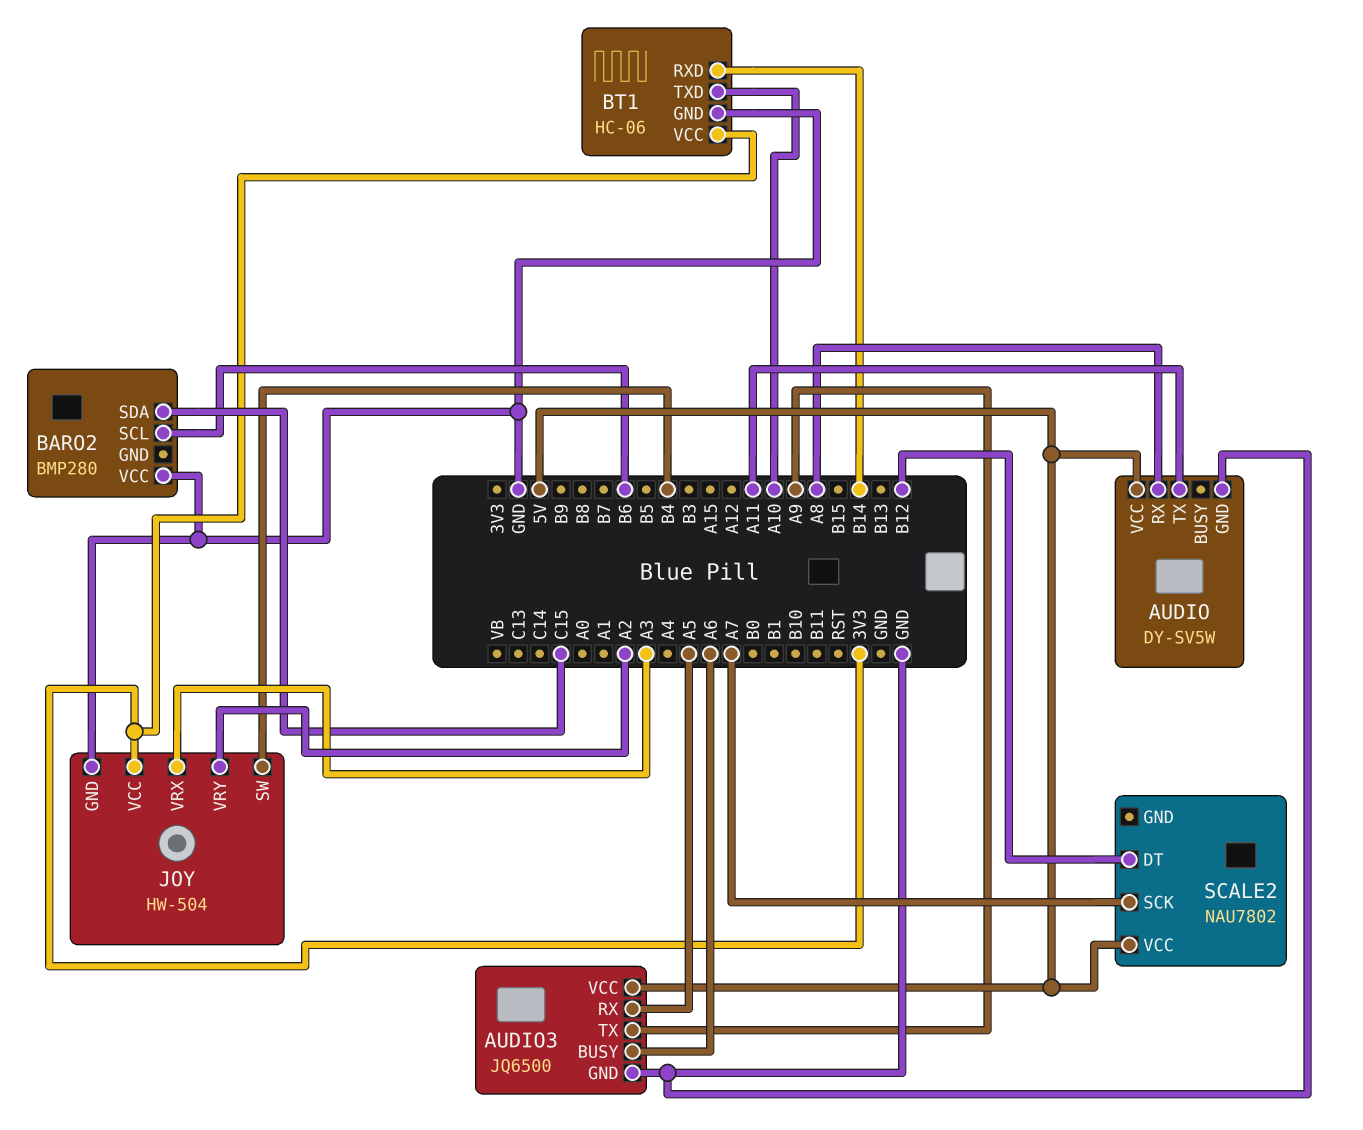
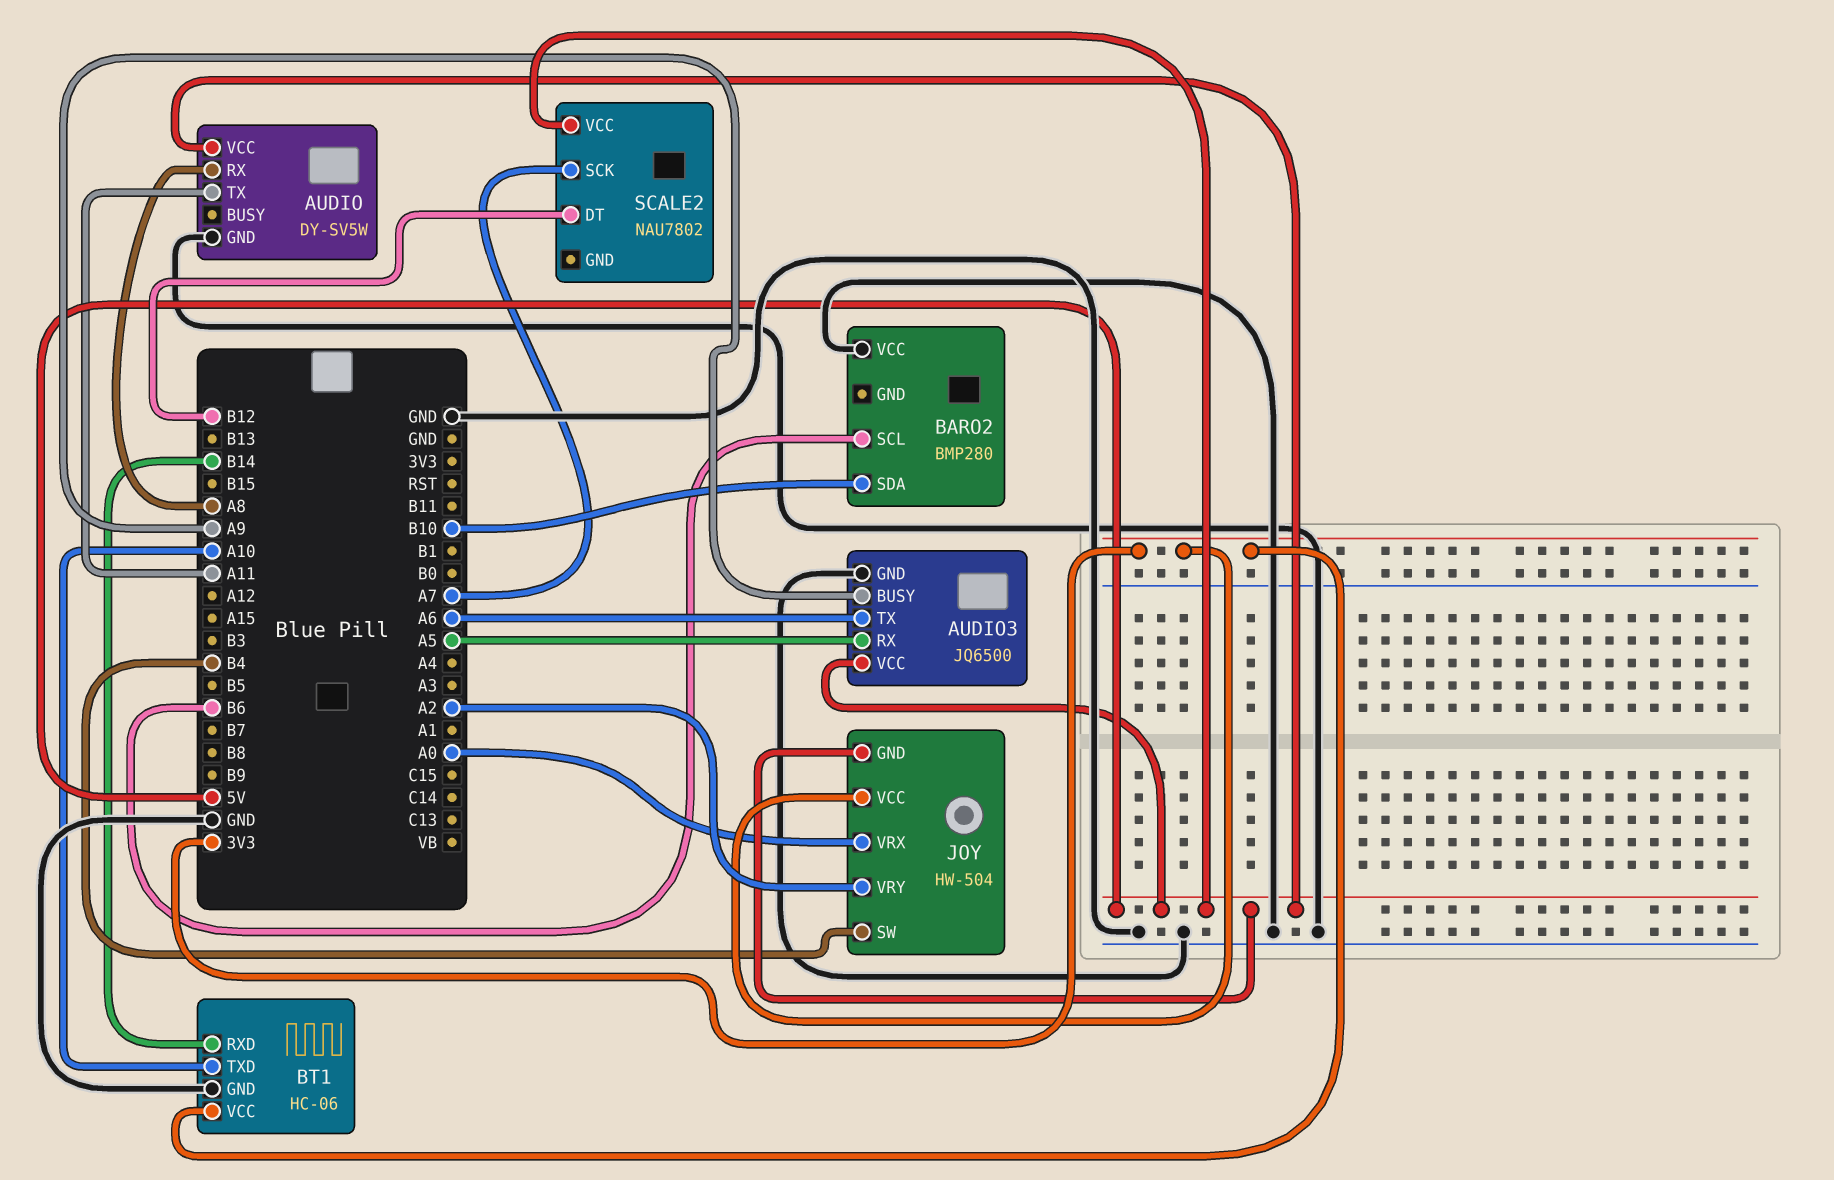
AUDIO3 pin BUSY: A6 -> A9
AUDIO3 pin TX: A9 -> A6
BARO2 pin SDA: C15 -> B10
JOY pin GND: GND -> 5V
JOY pin VRX: A3 -> A0

